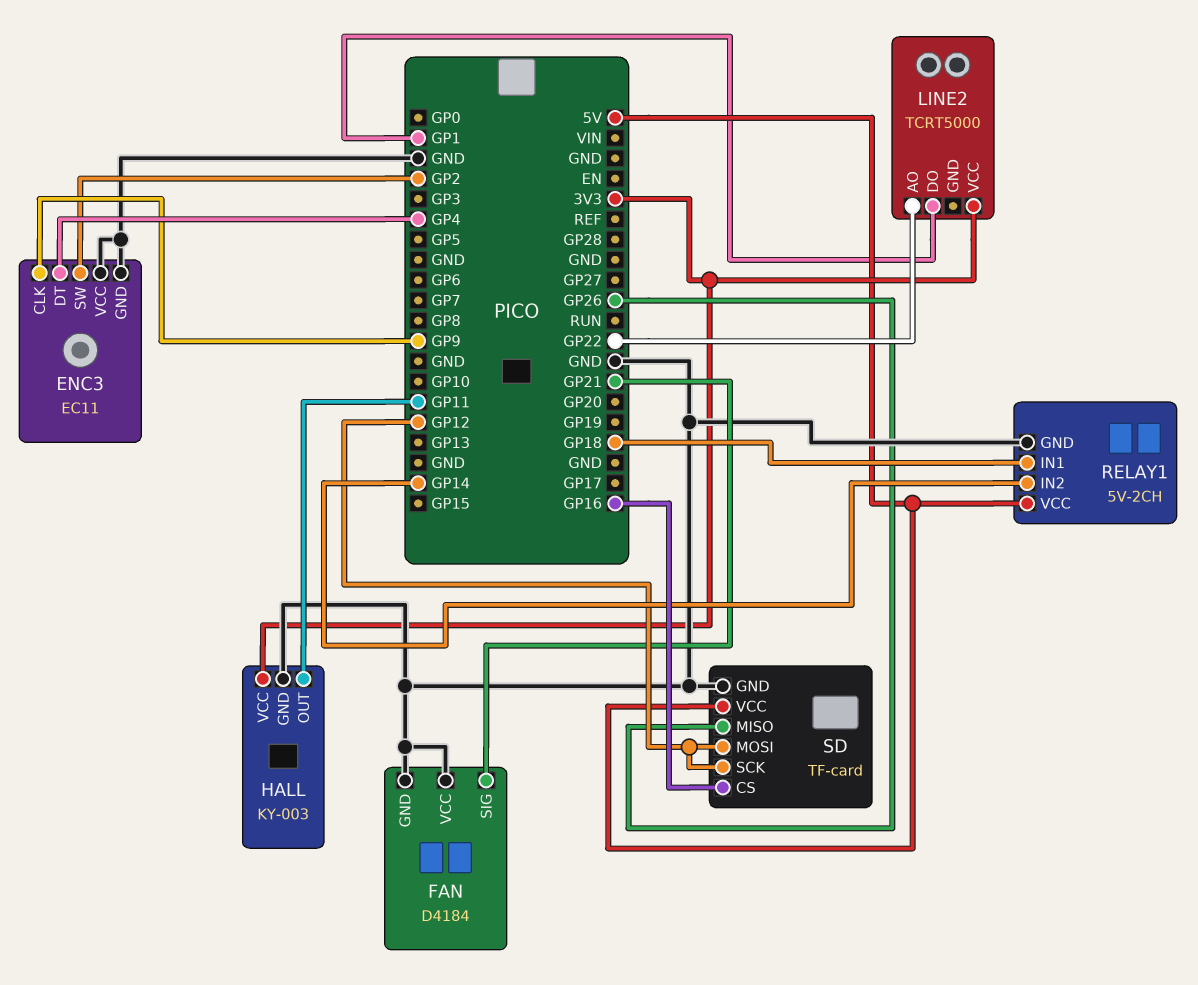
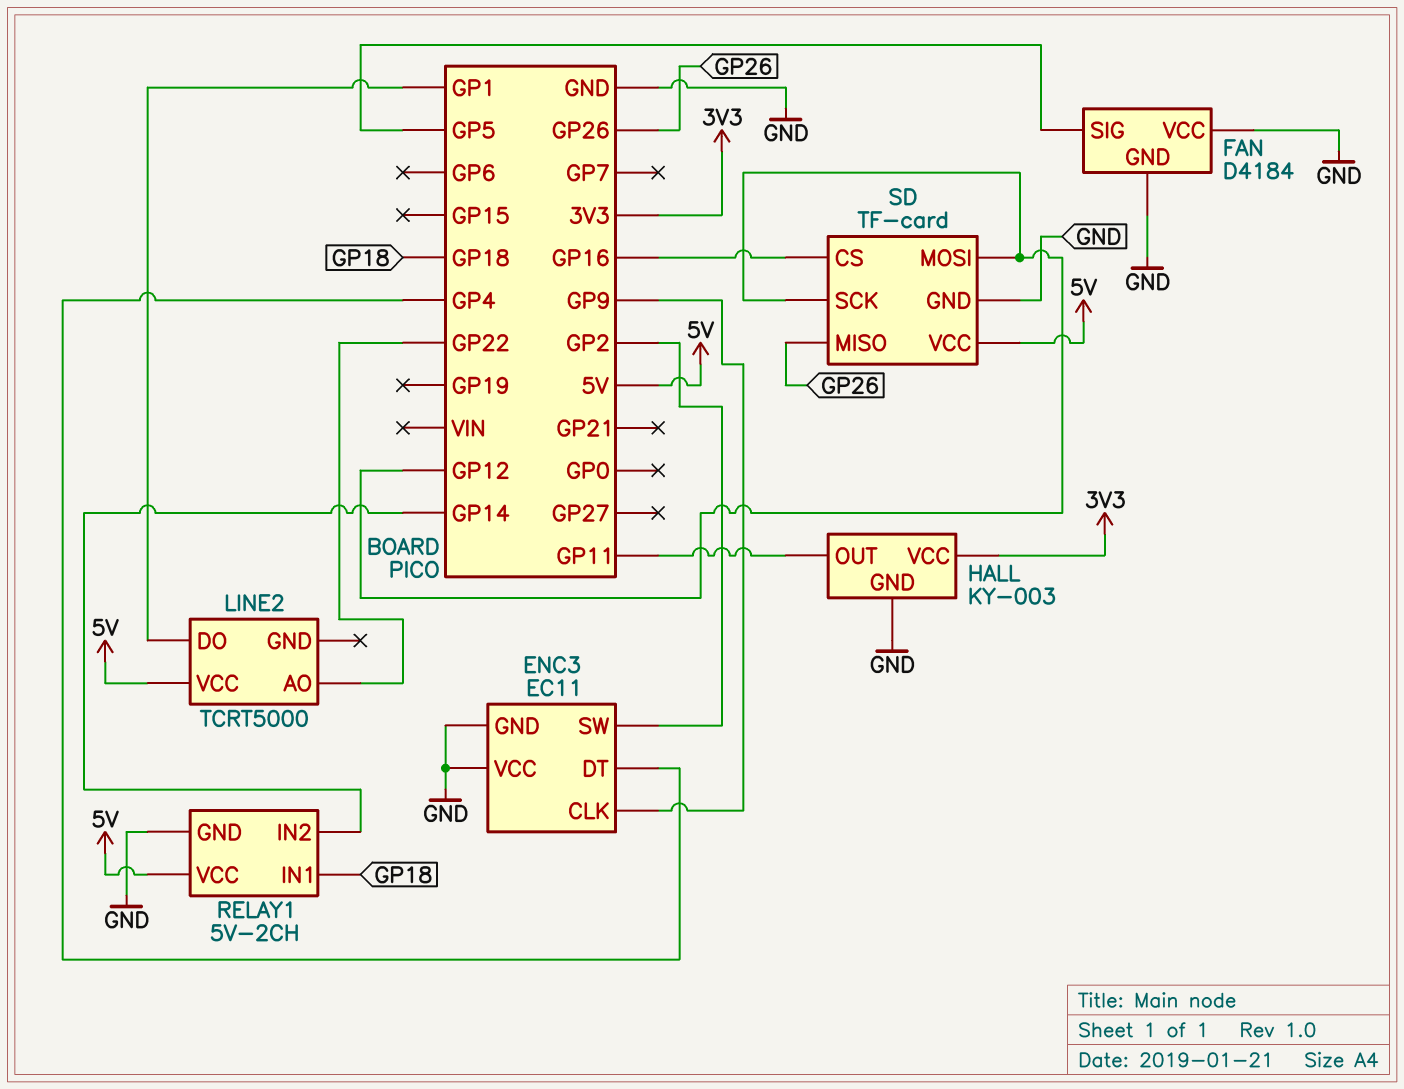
FAN pin SIG: GP21 -> GP5
LINE2 pin VCC: 3V3 -> 5V

